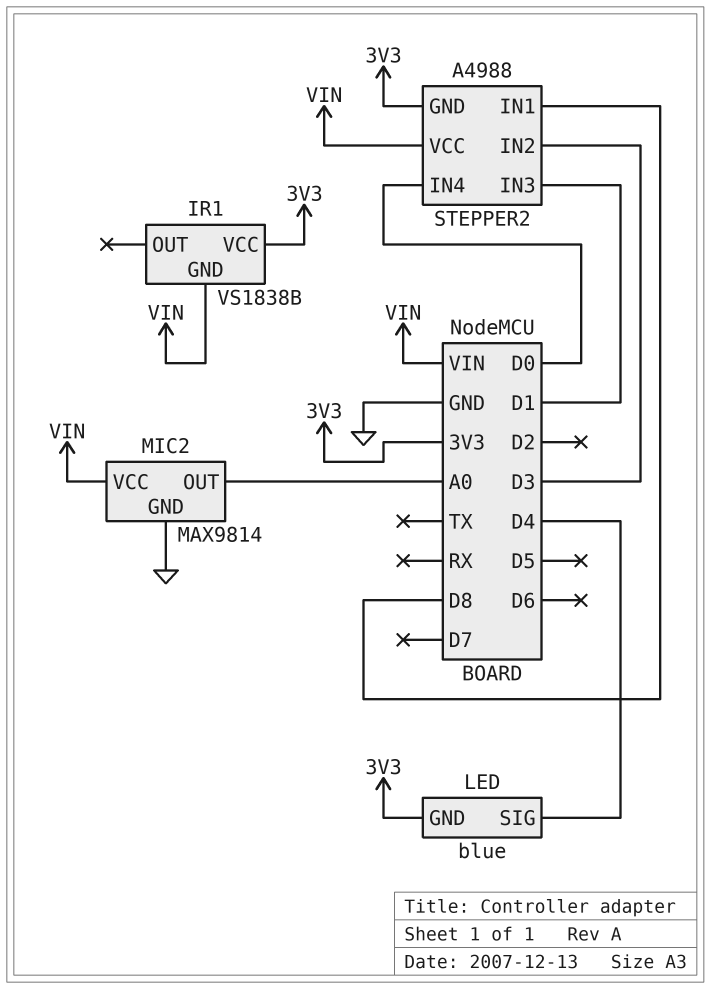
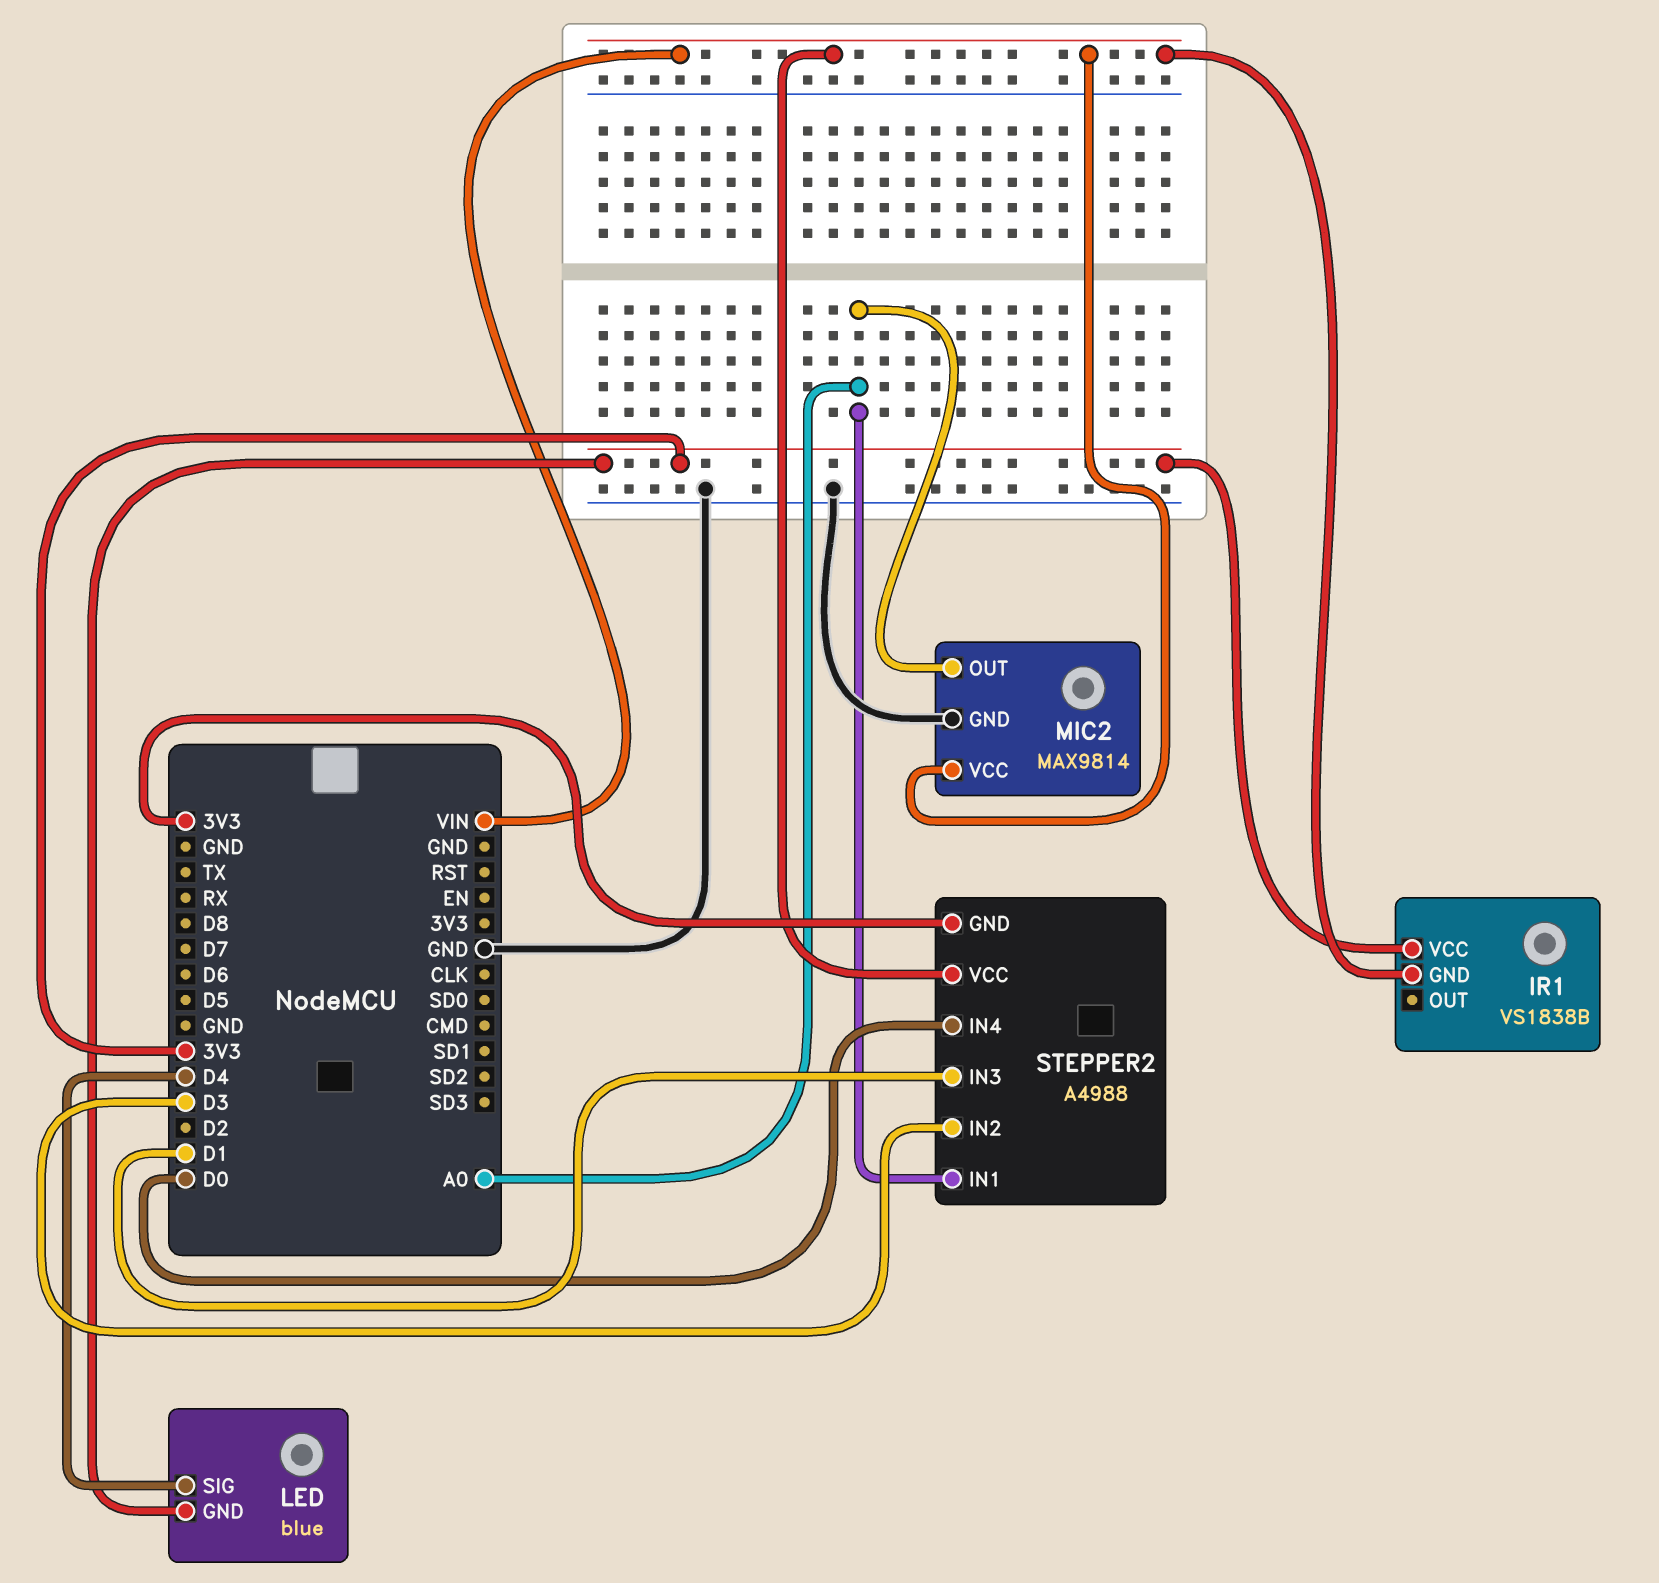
STEPPER2 pin IN1: D8 -> A0

